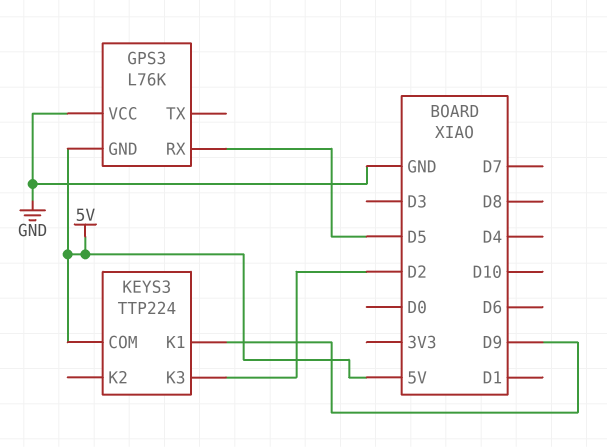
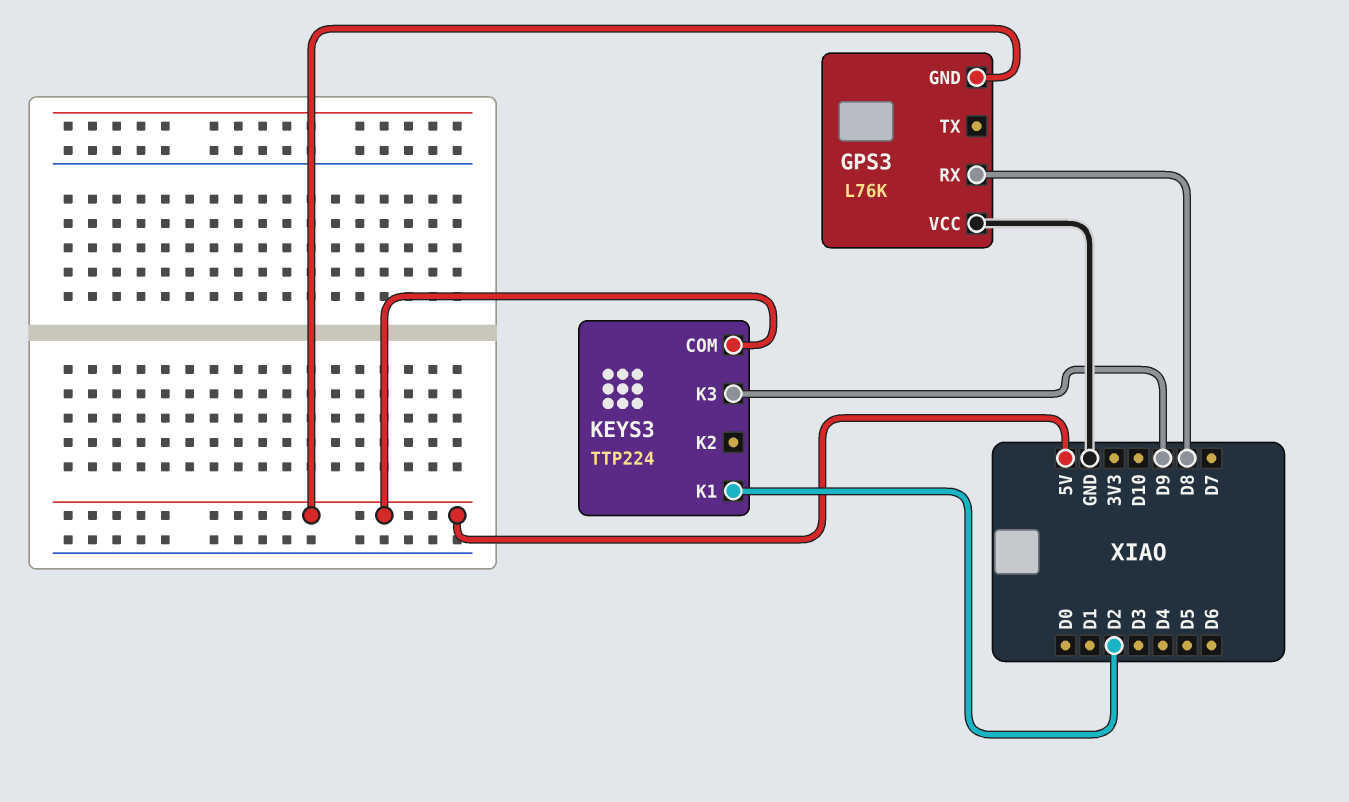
GPS3 pin RX: D5 -> D8
KEYS3 pin K1: D9 -> D2
KEYS3 pin K3: D2 -> D9

